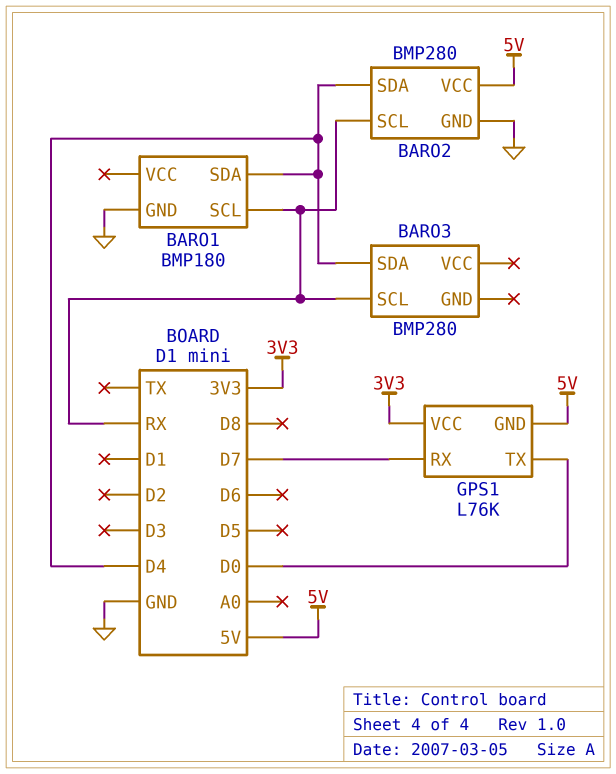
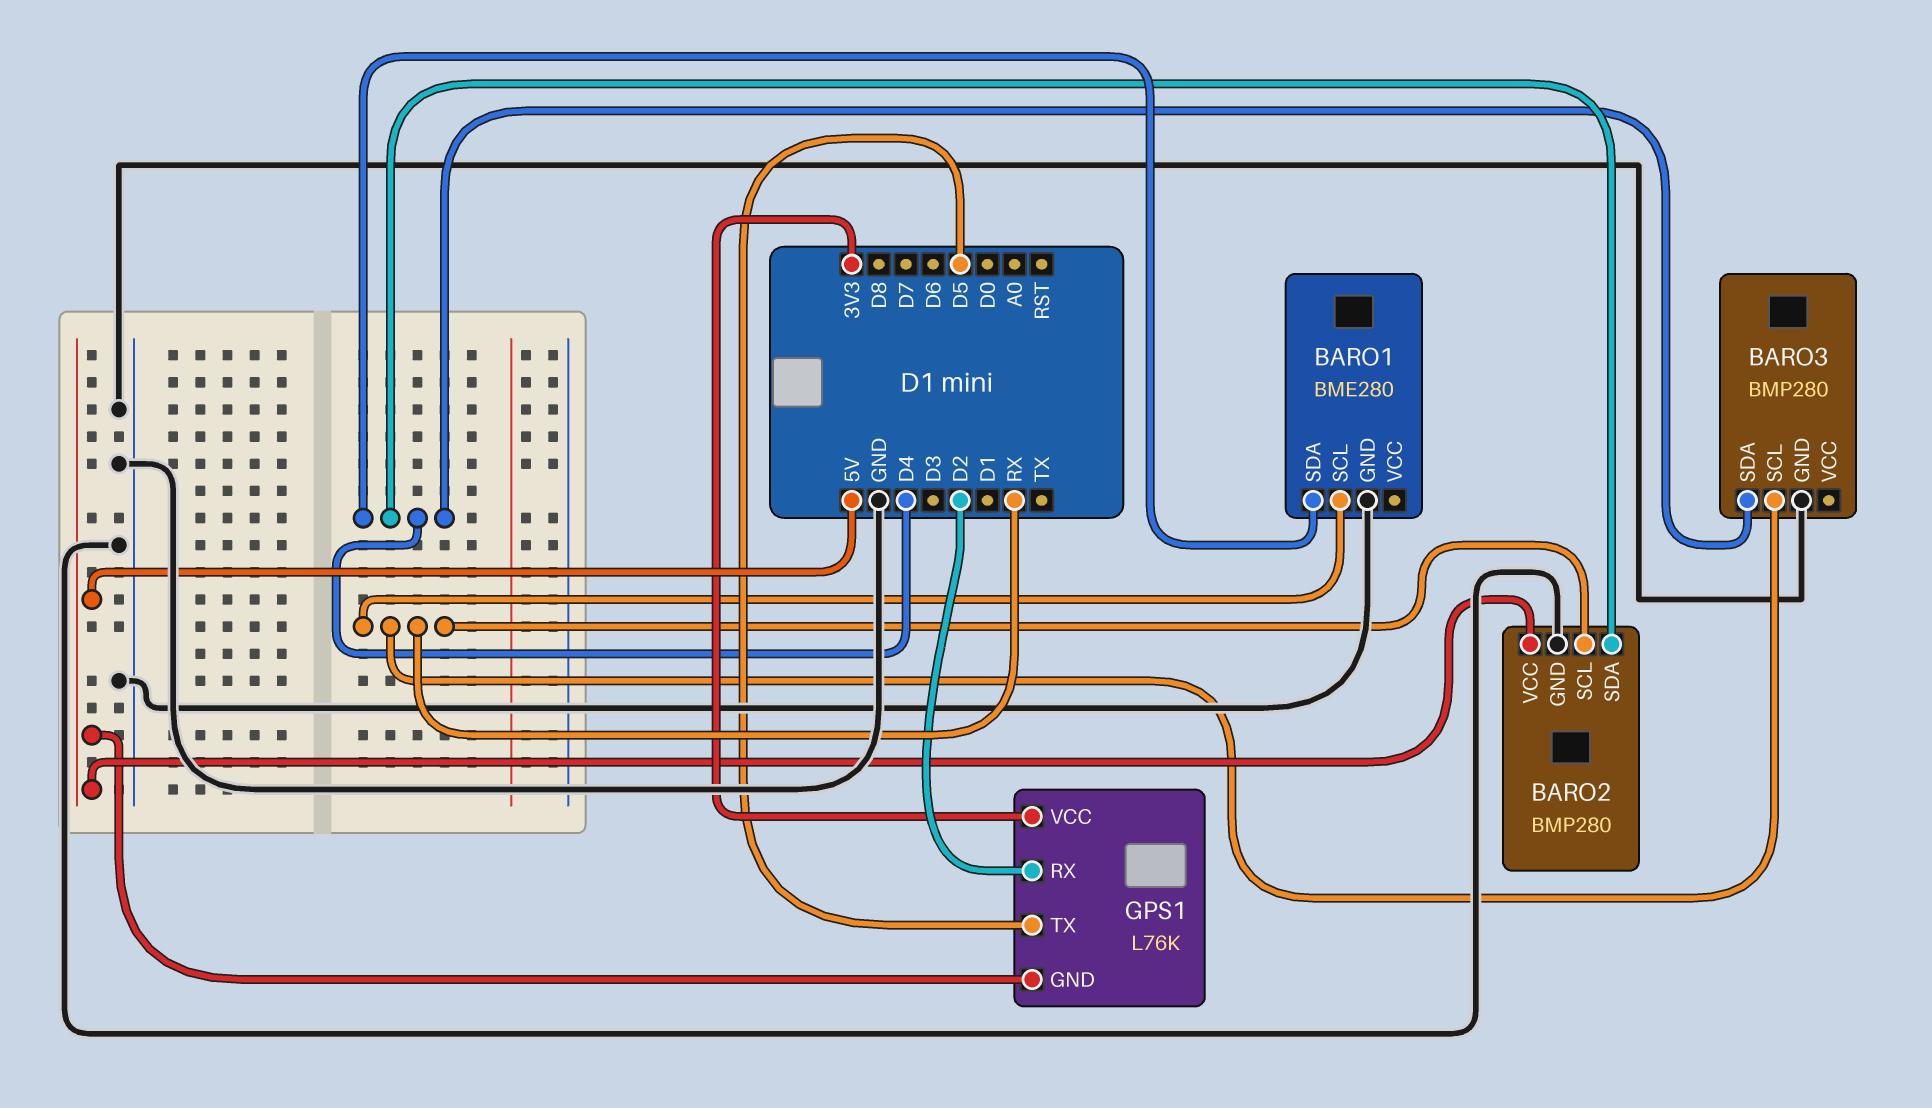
BARO1: BMP180 -> BME280
BARO3 pin GND: none -> GND
GPS1 pin RX: D7 -> D2
GPS1 pin TX: D0 -> D5

